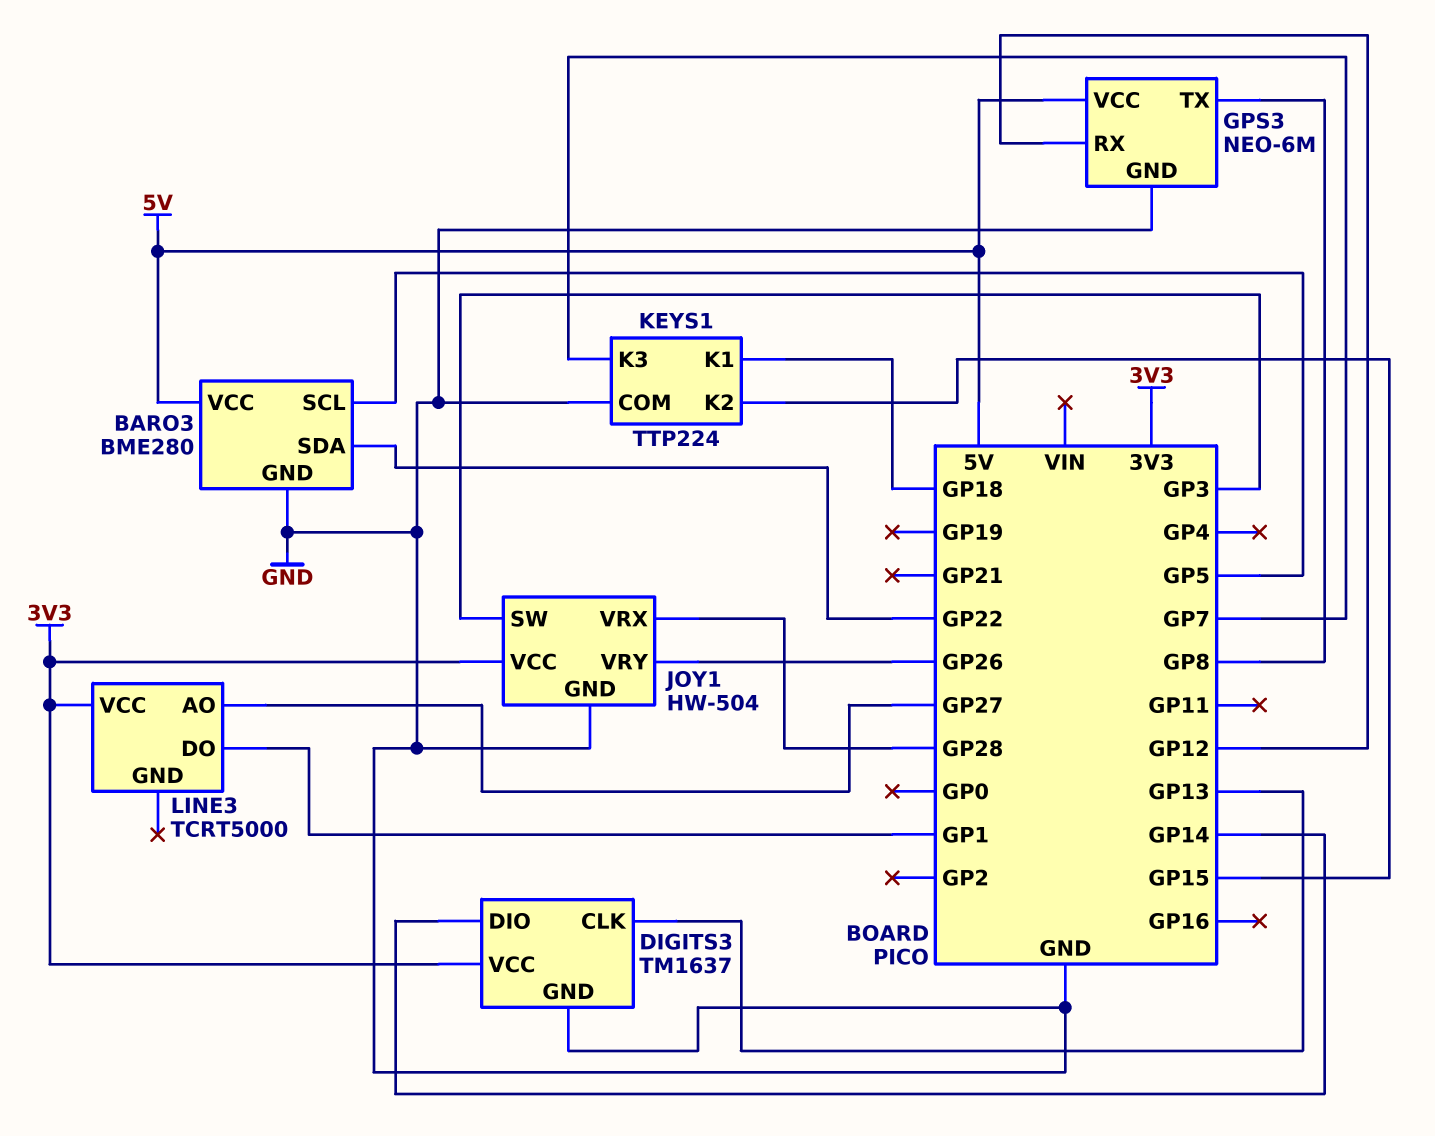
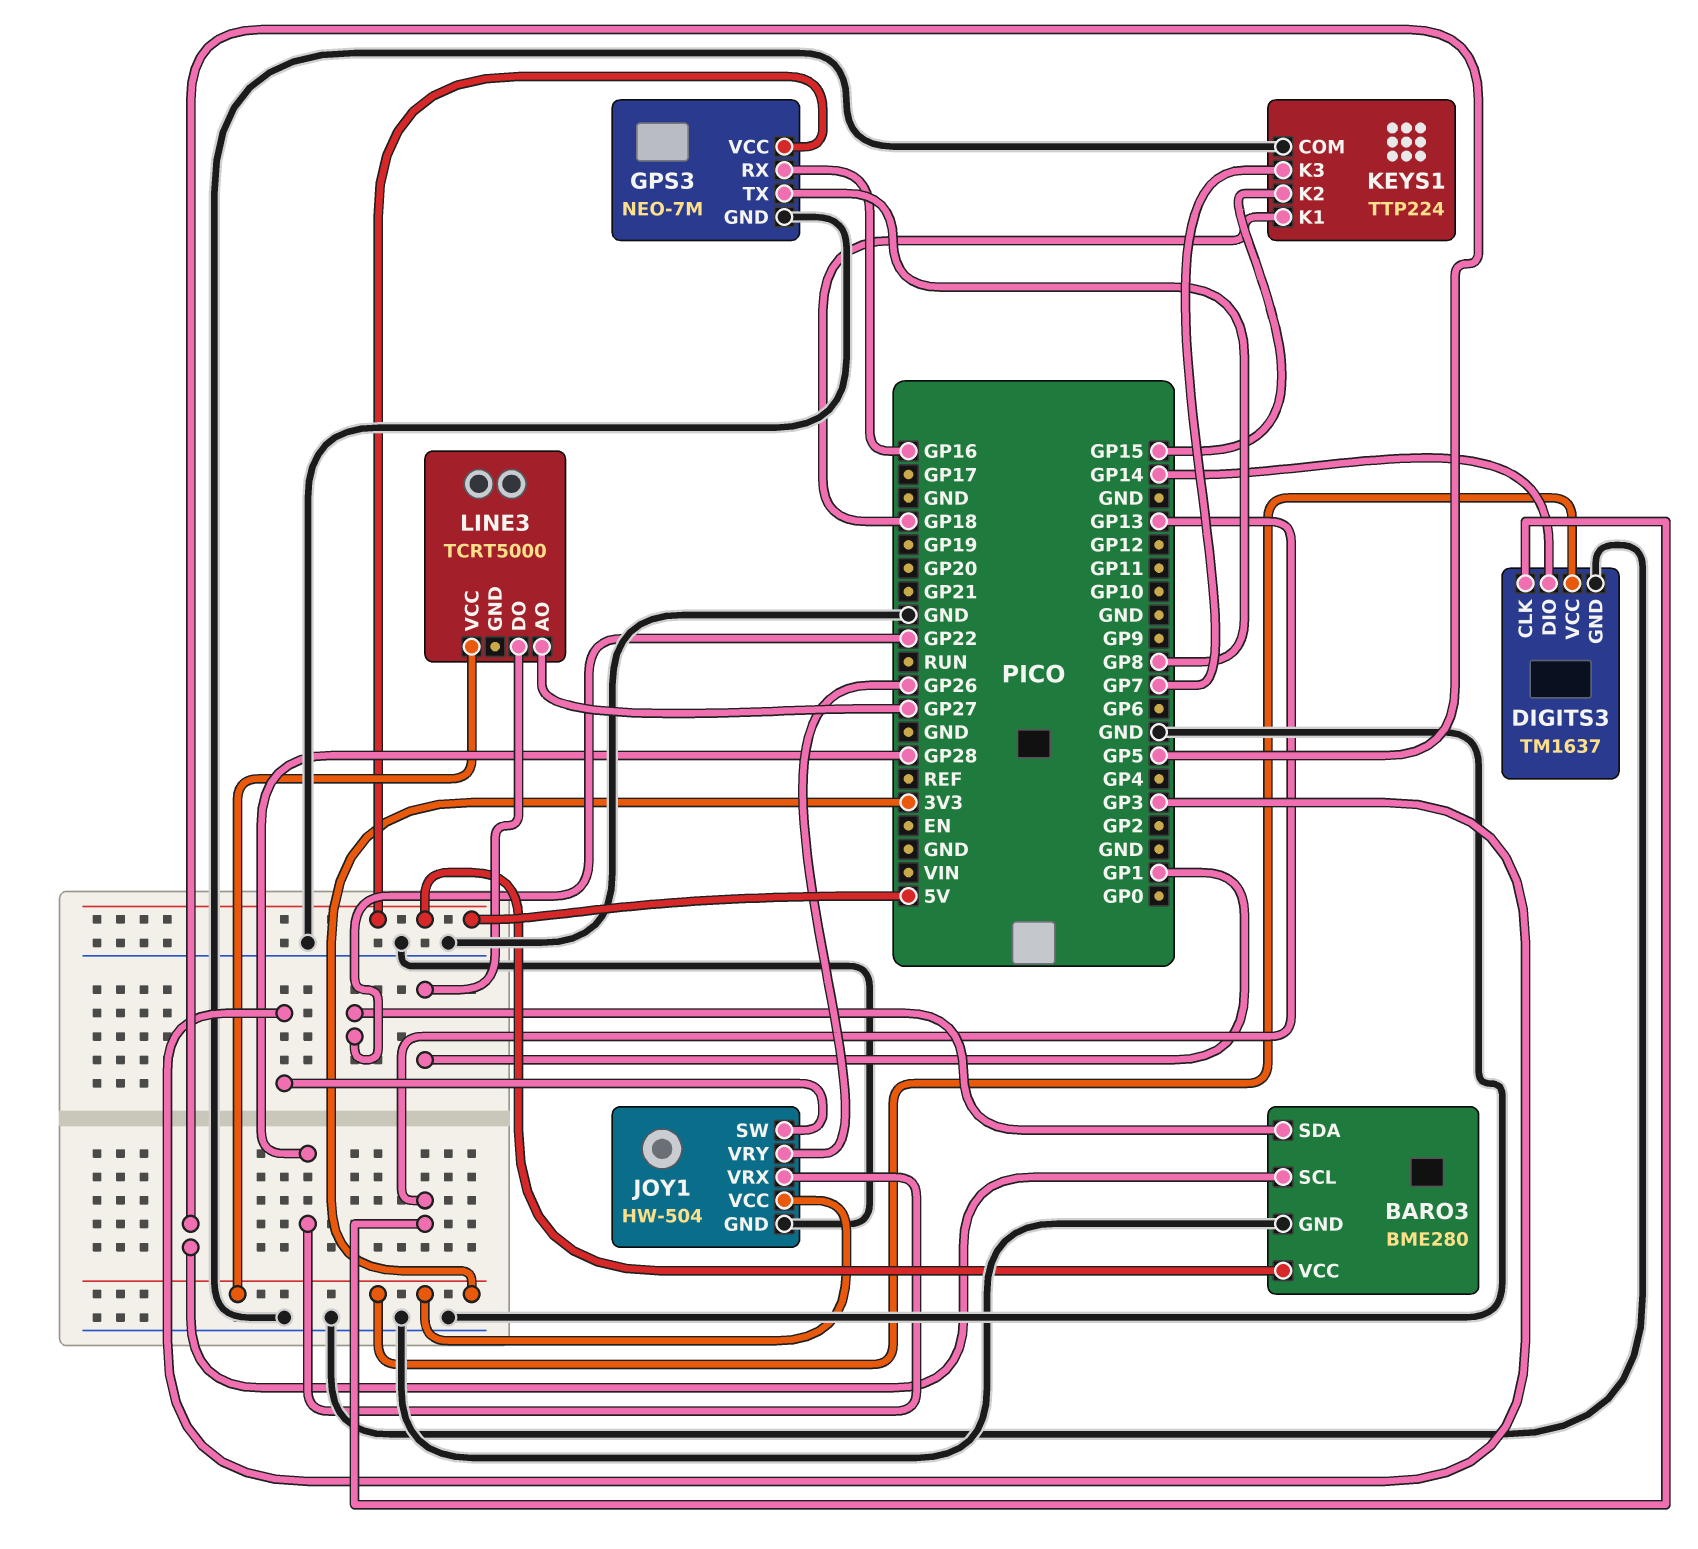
GPS3: NEO-6M -> NEO-7M
GPS3 pin RX: GP12 -> GP16

